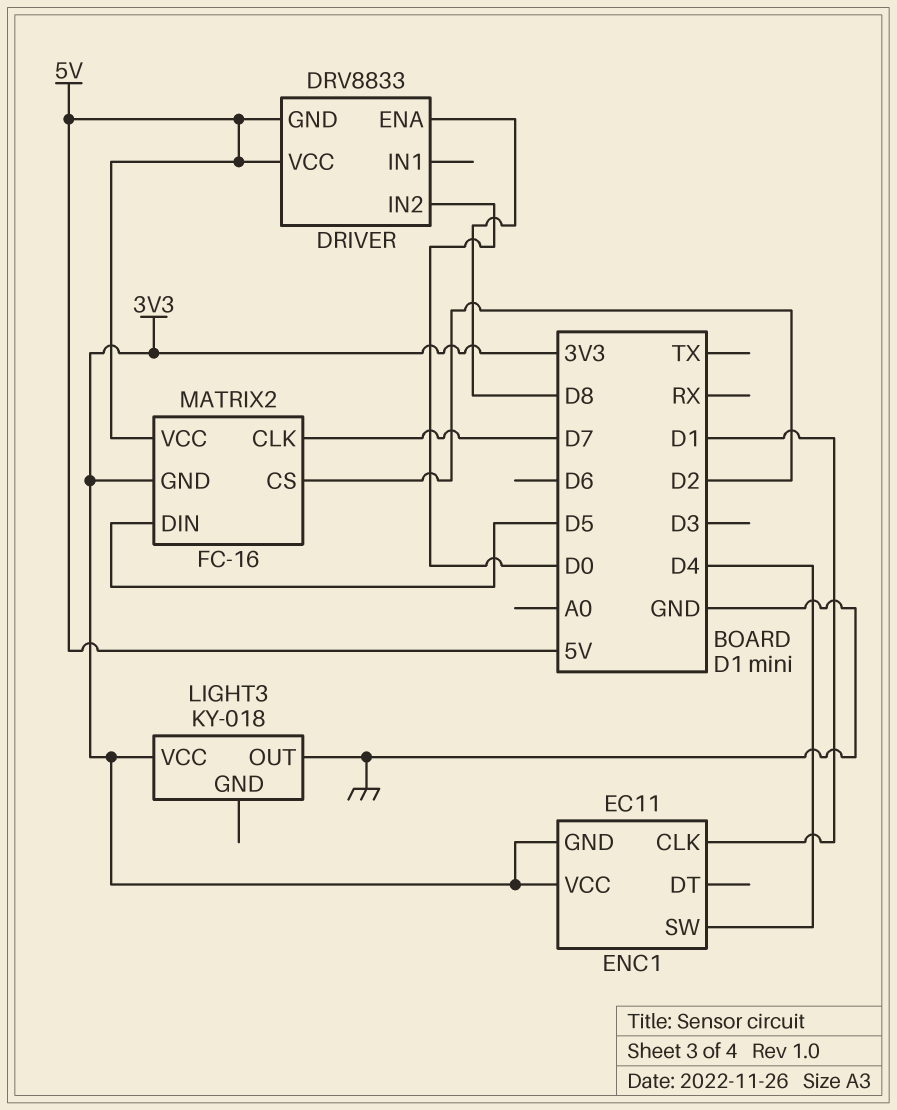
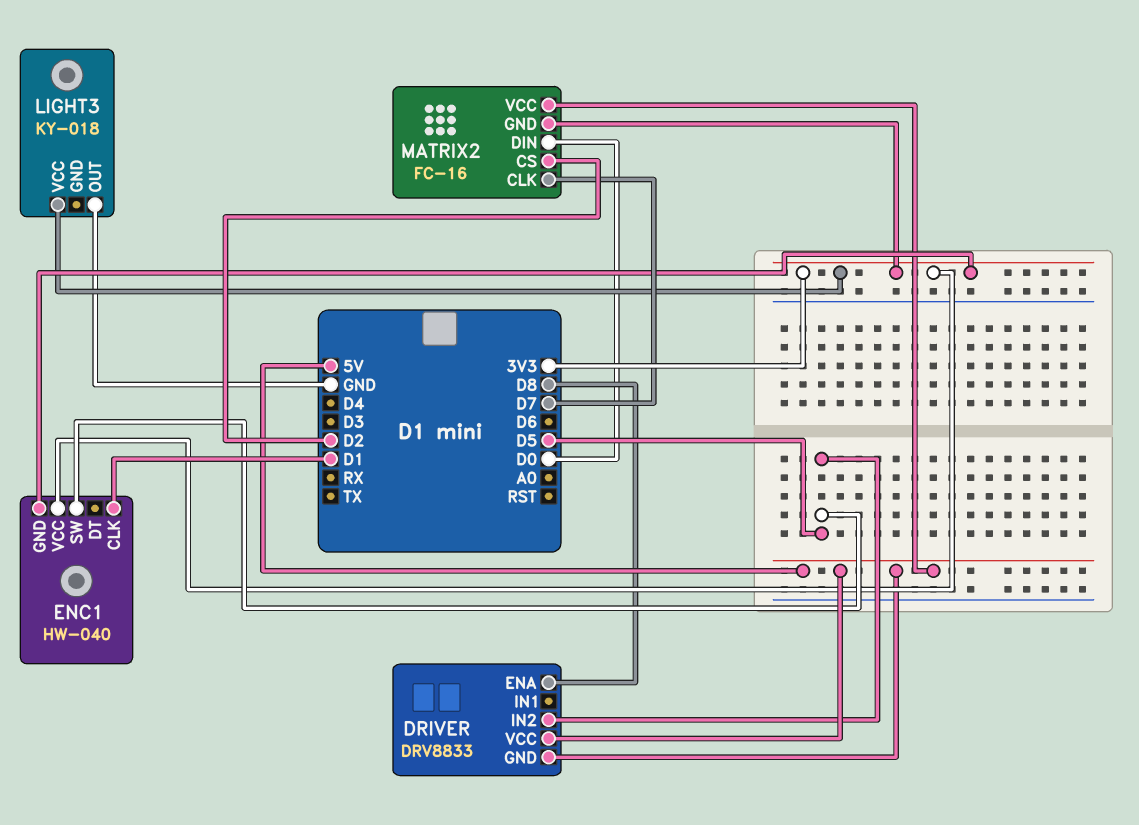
DRIVER pin IN2: D0 -> D5
ENC1: EC11 -> HW-040
ENC1 pin SW: D4 -> D5
MATRIX2 pin DIN: D5 -> D0

